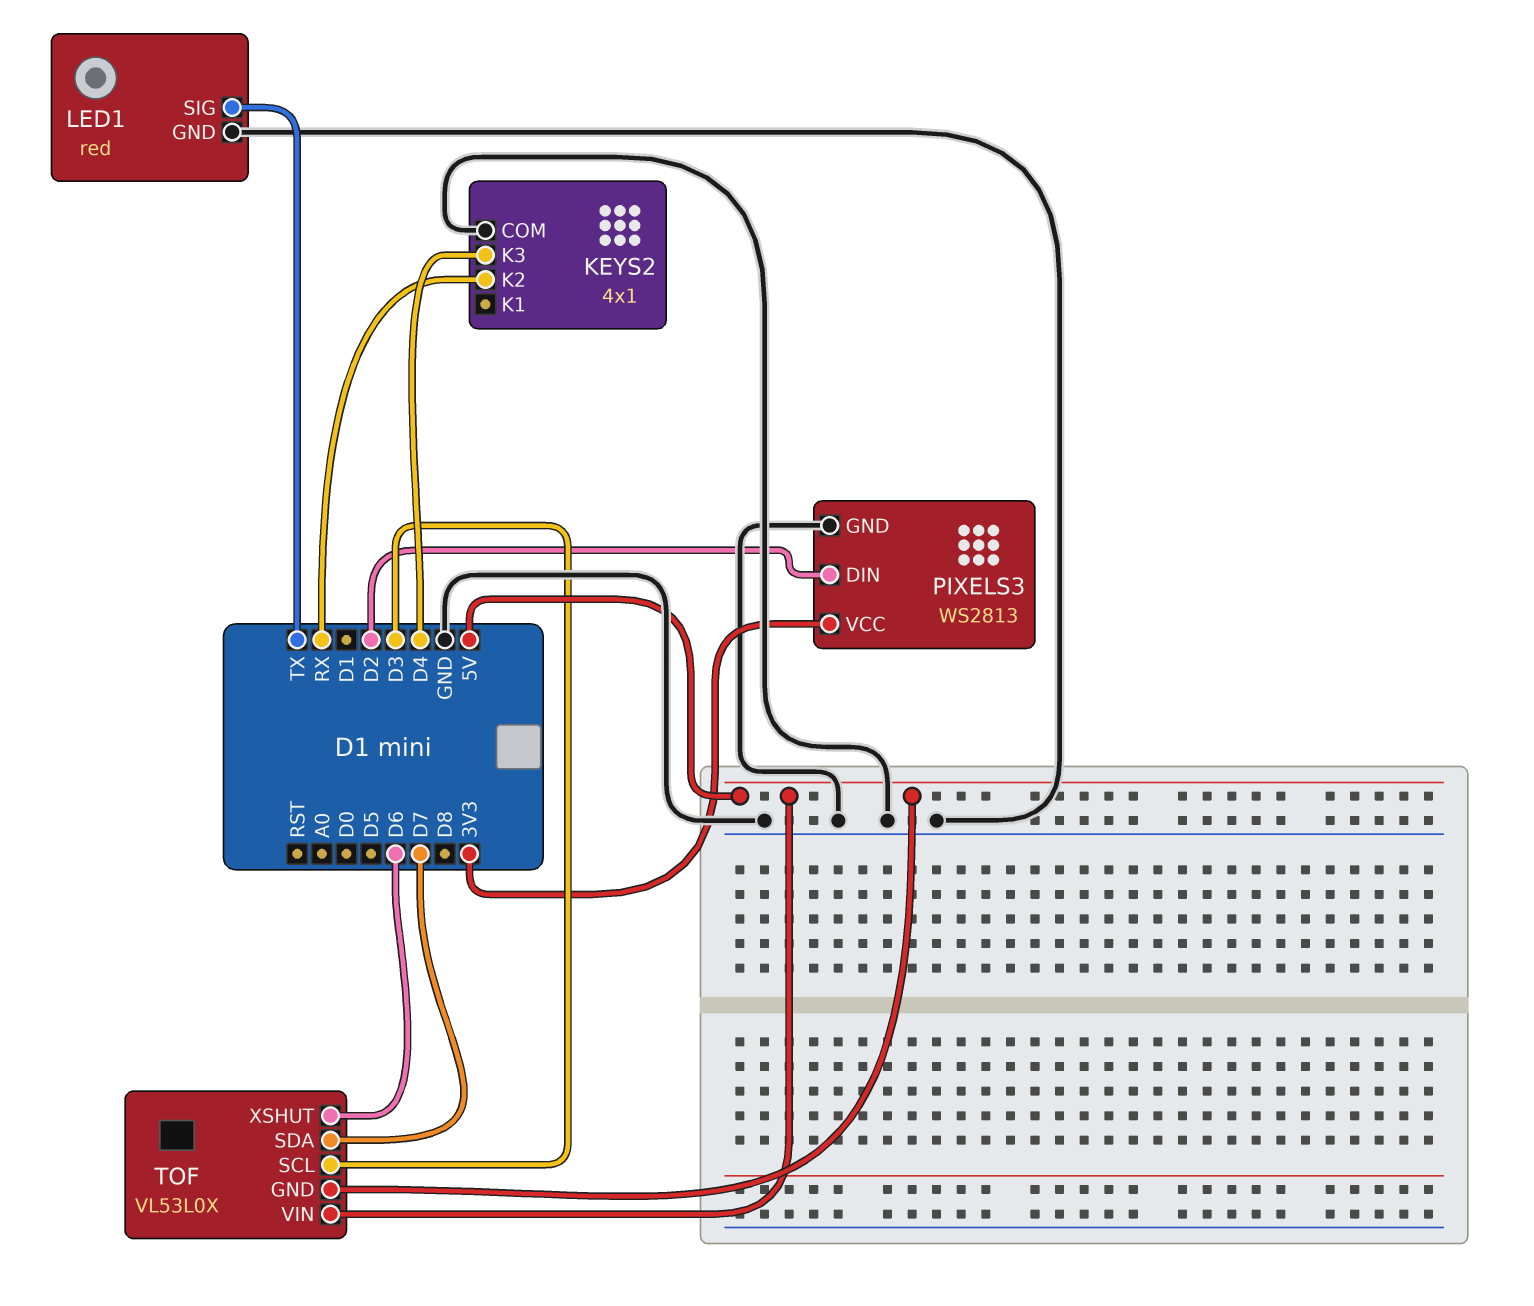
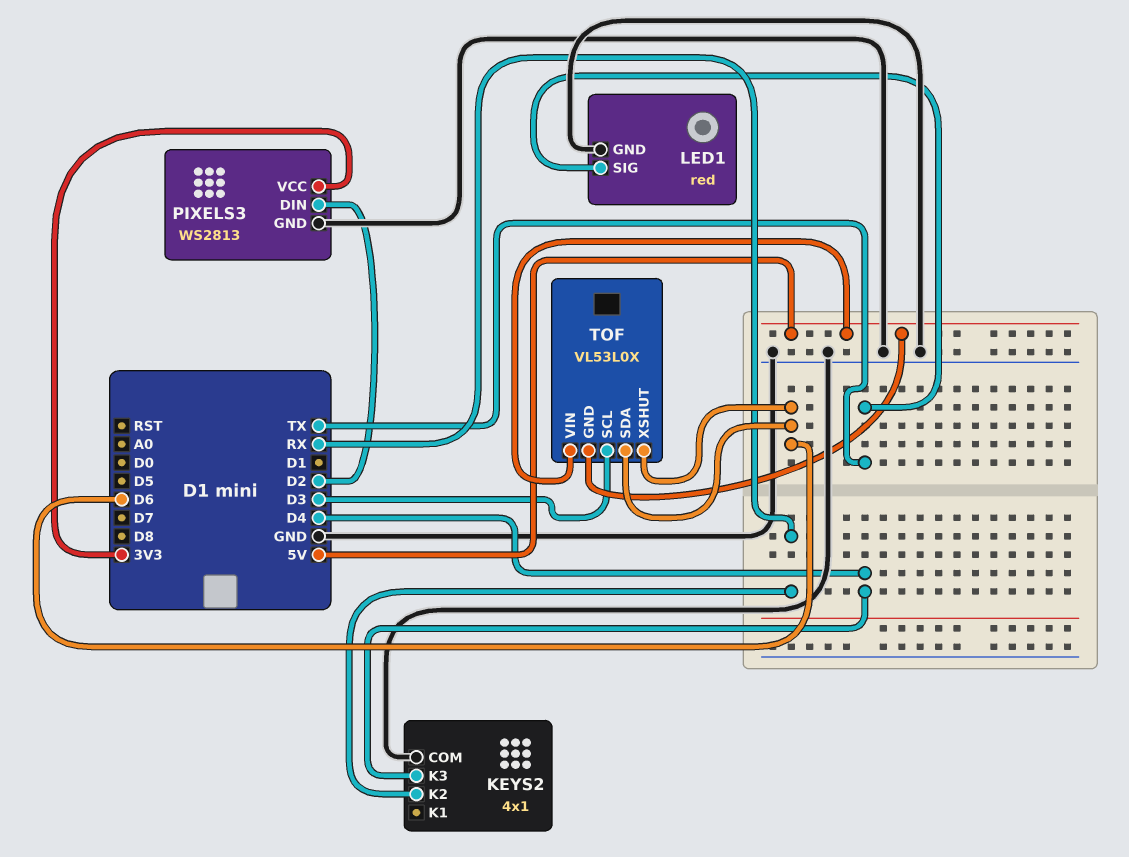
TOF pin SDA: D7 -> D6

